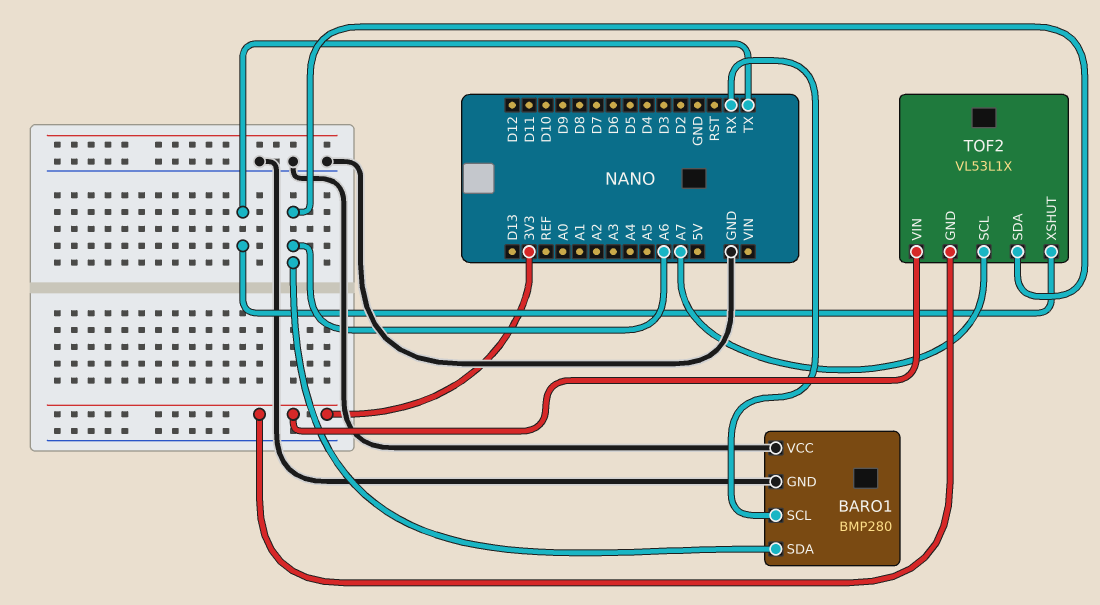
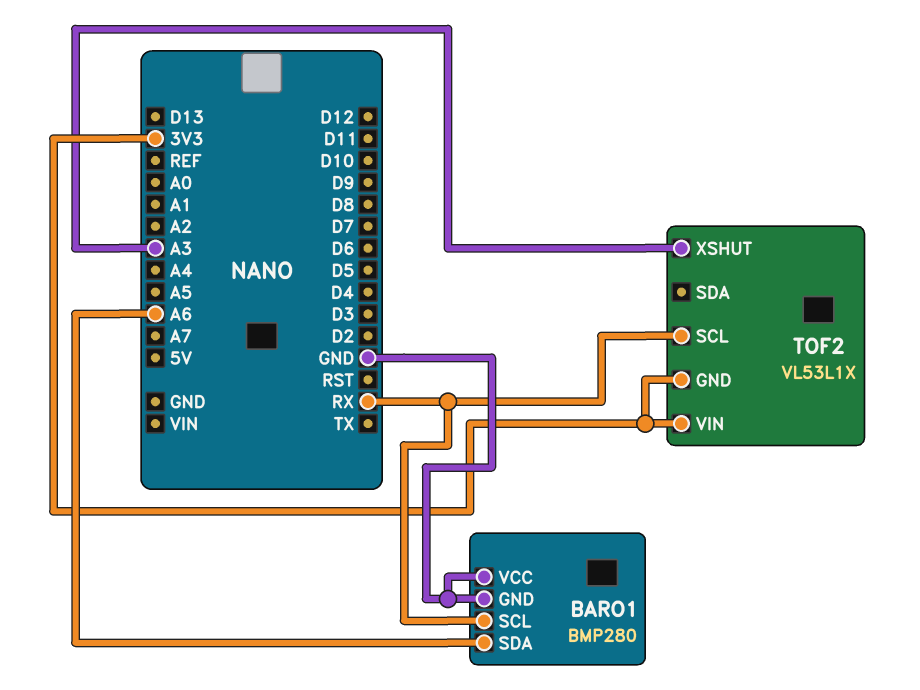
TOF2 pin SCL: A7 -> RX
TOF2 pin SDA: A6 -> none
TOF2 pin XSHUT: TX -> A3

